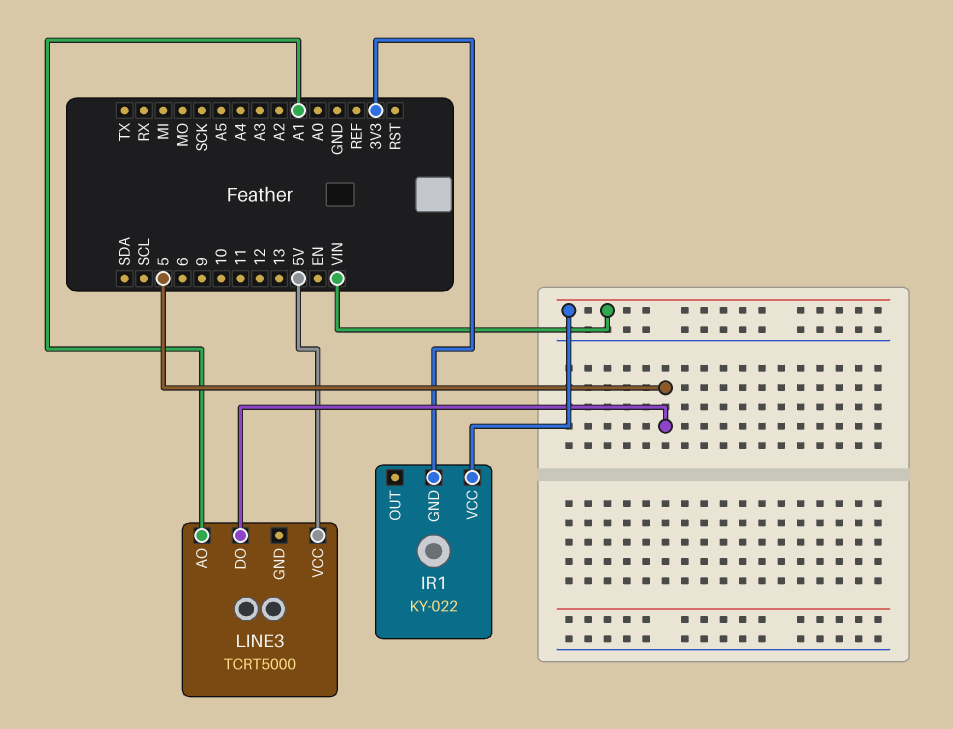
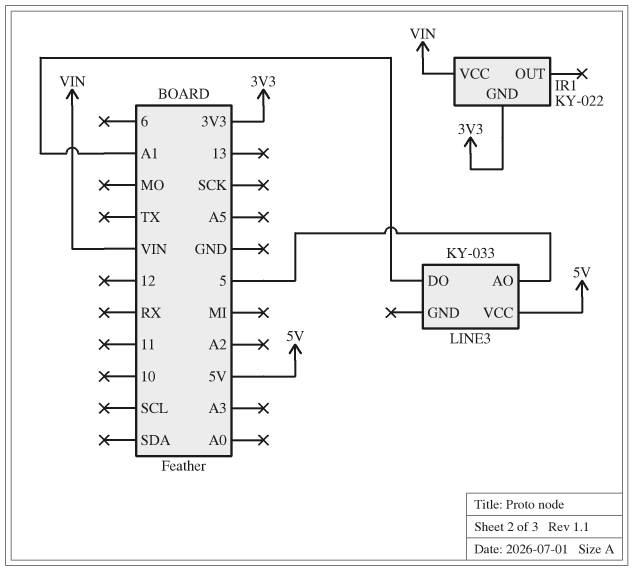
LINE3: TCRT5000 -> KY-033
LINE3 pin AO: A1 -> 5
LINE3 pin DO: 5 -> A1

